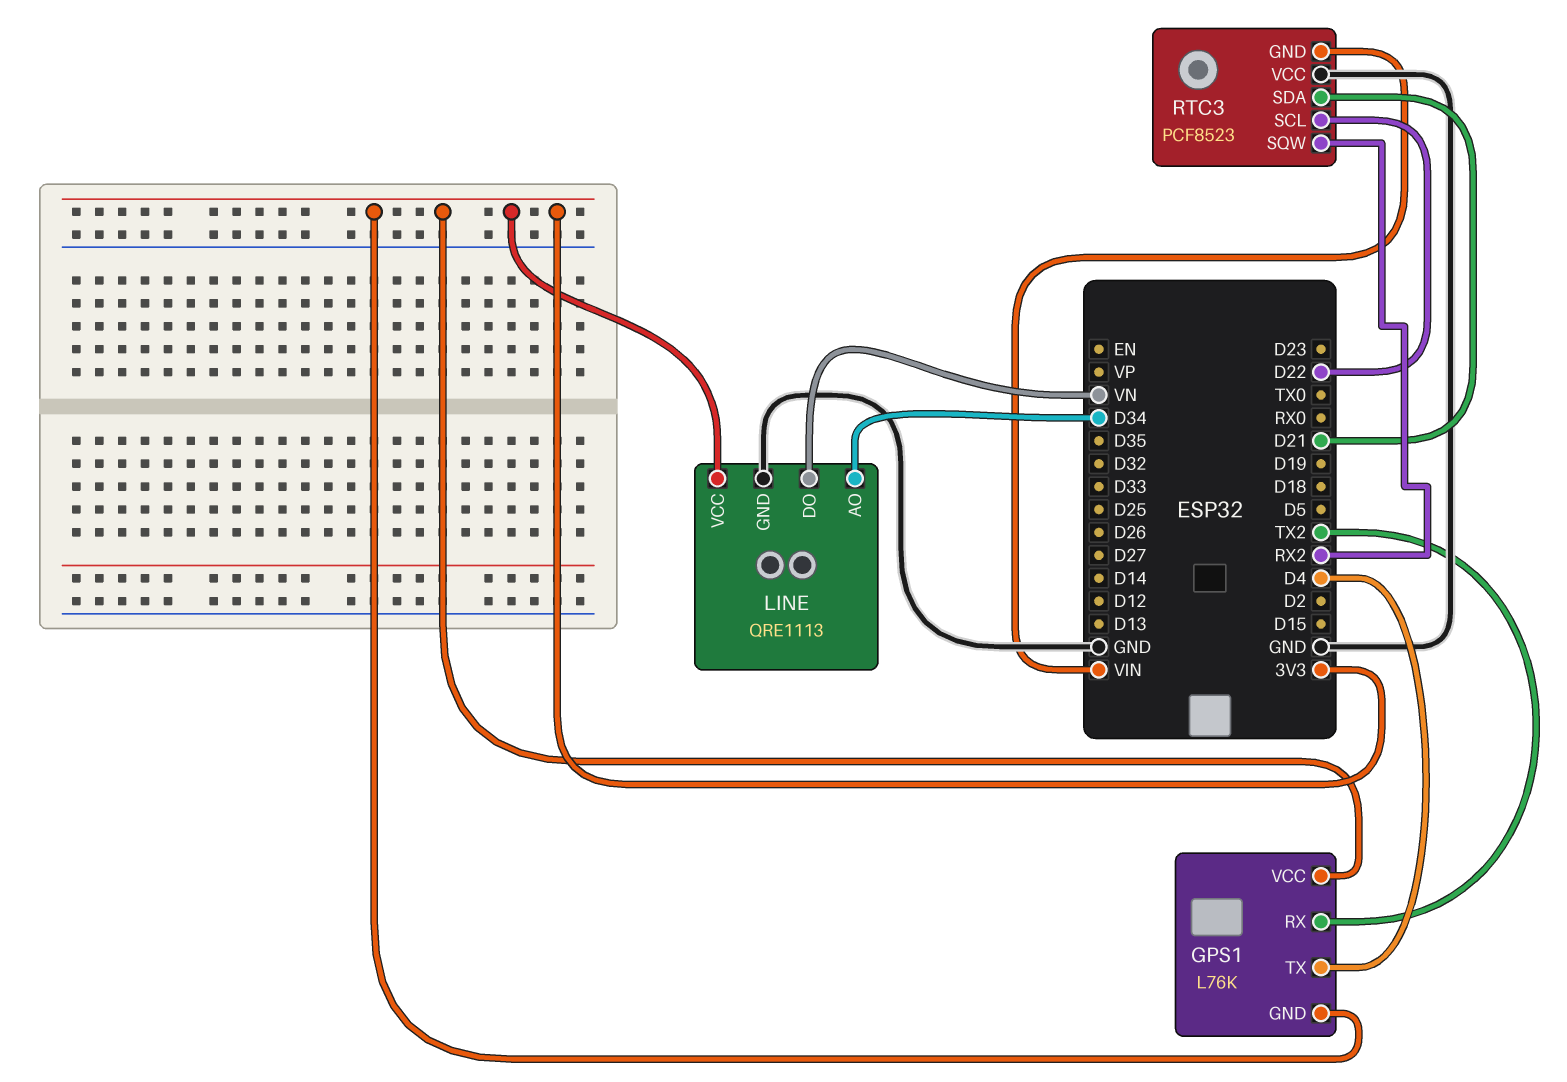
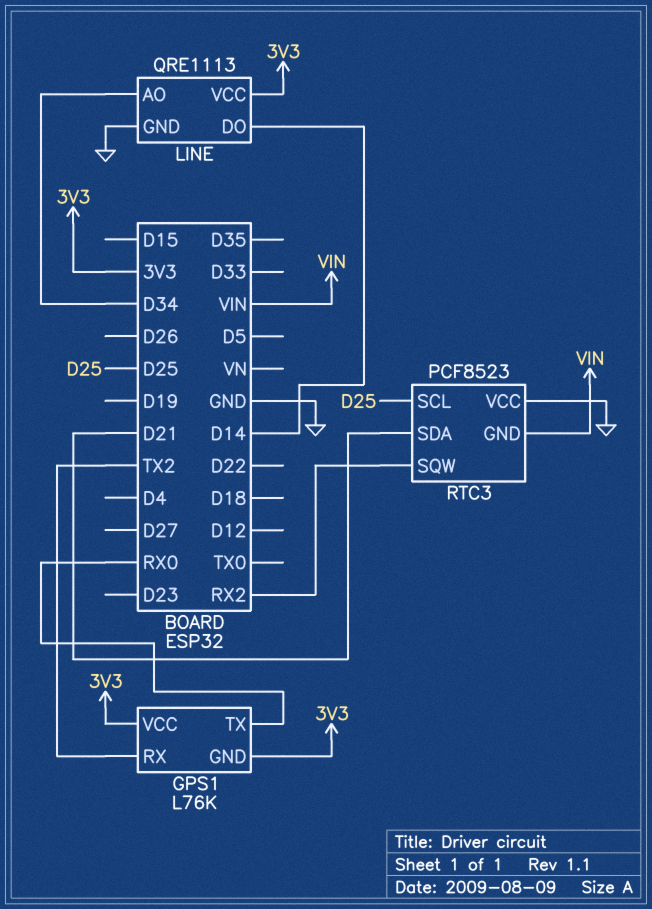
GPS1 pin TX: D4 -> RX0
LINE pin DO: VN -> D14
RTC3 pin SCL: D22 -> D25

